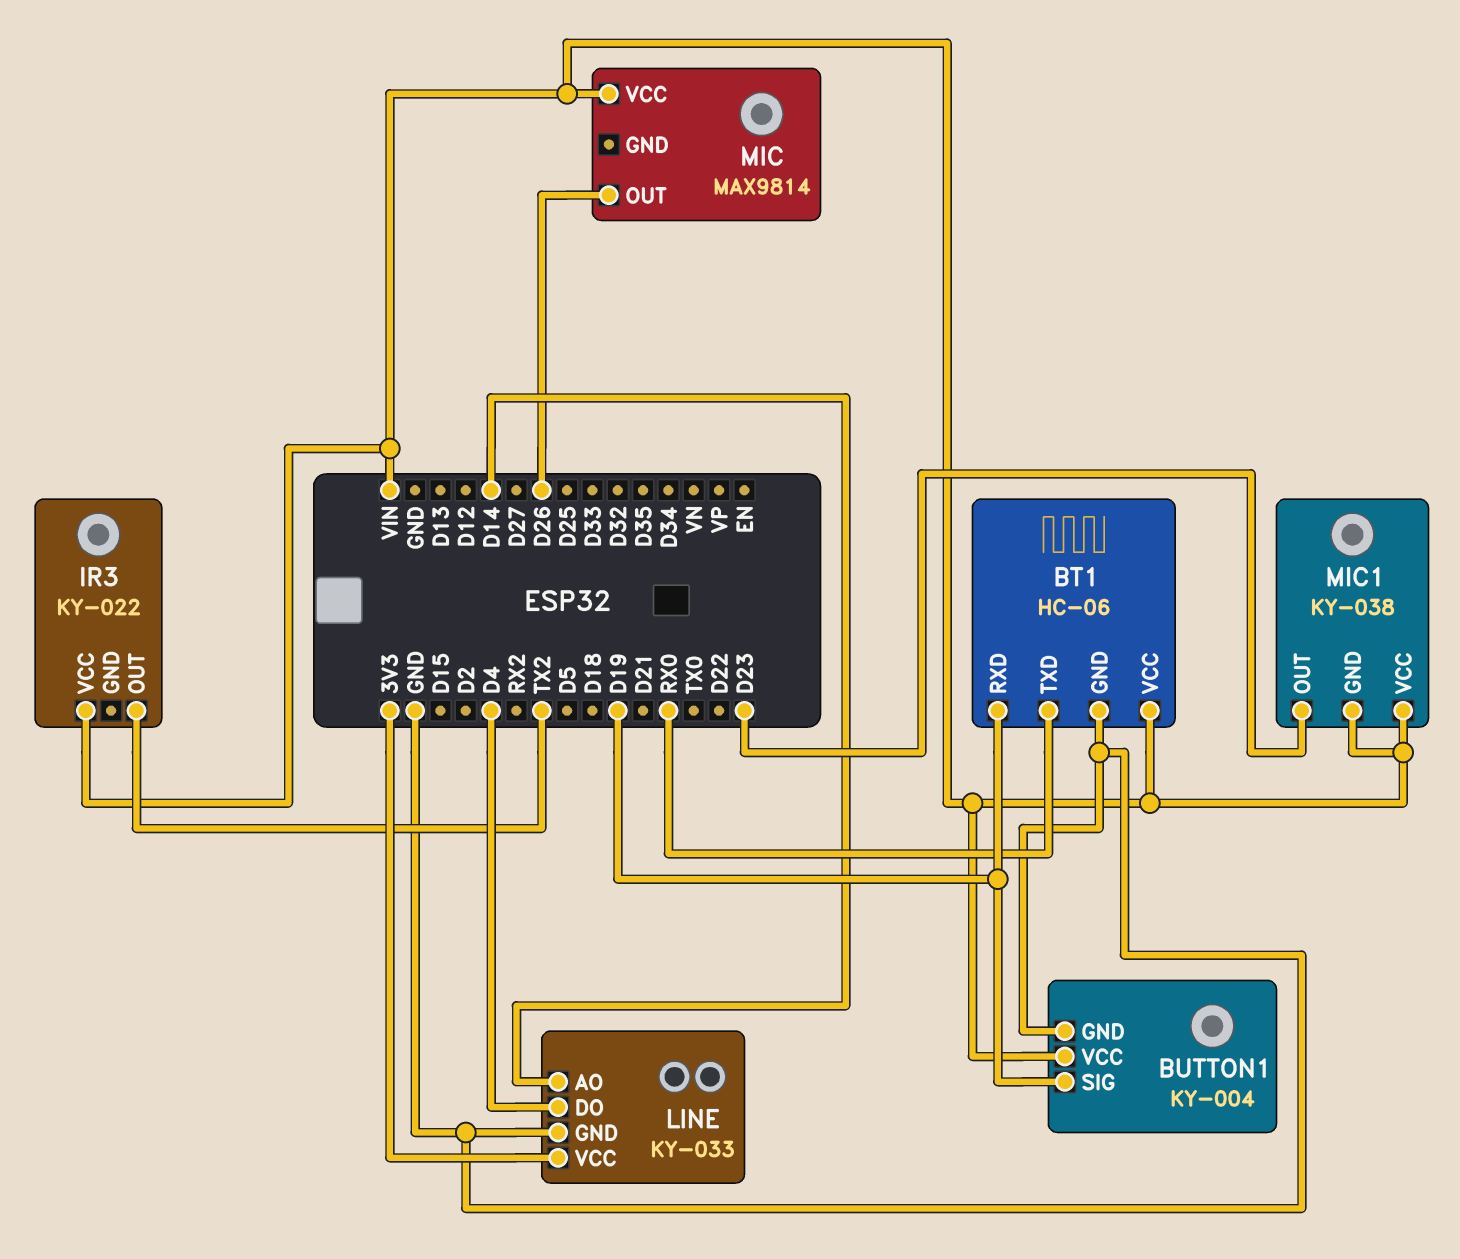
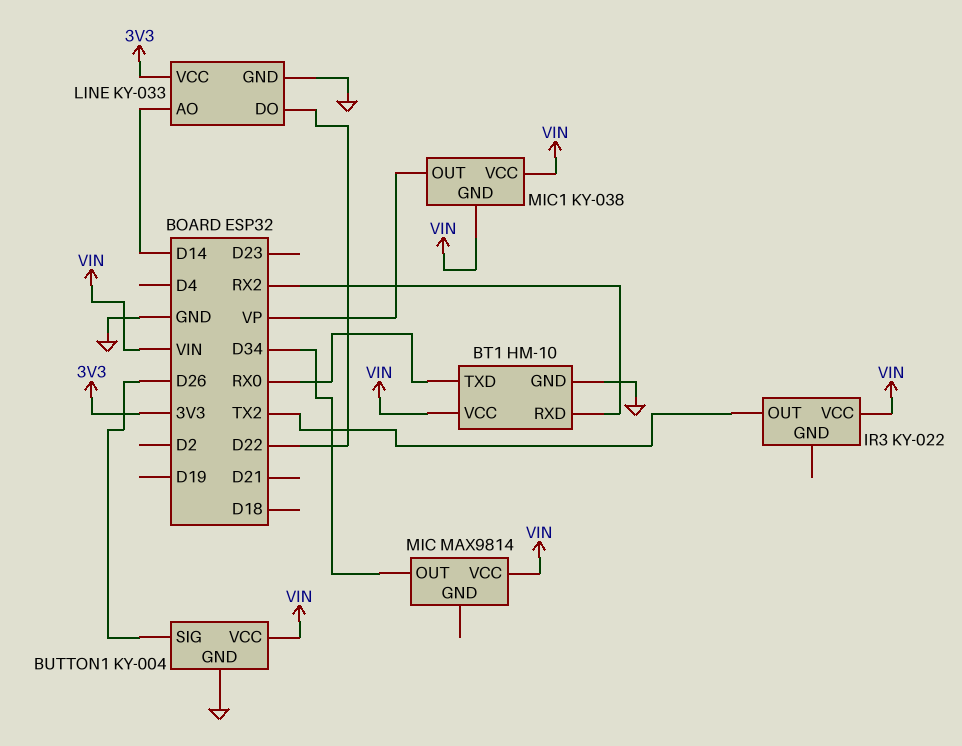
BT1: HC-06 -> HM-10
BT1 pin RXD: D19 -> RX2
BUTTON1 pin SIG: D19 -> D26
LINE pin DO: D4 -> D22
MIC pin OUT: D26 -> D34
MIC1 pin OUT: D23 -> VP

